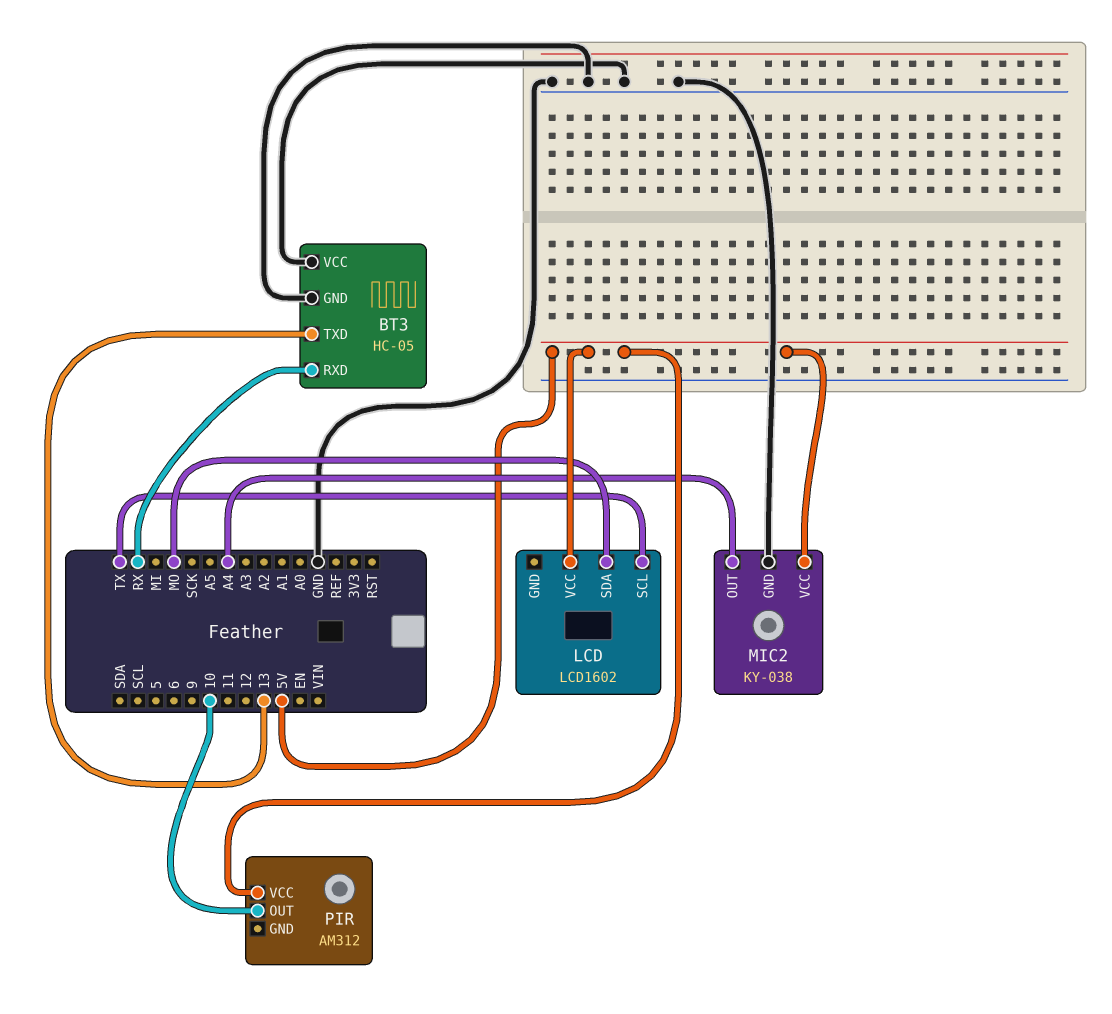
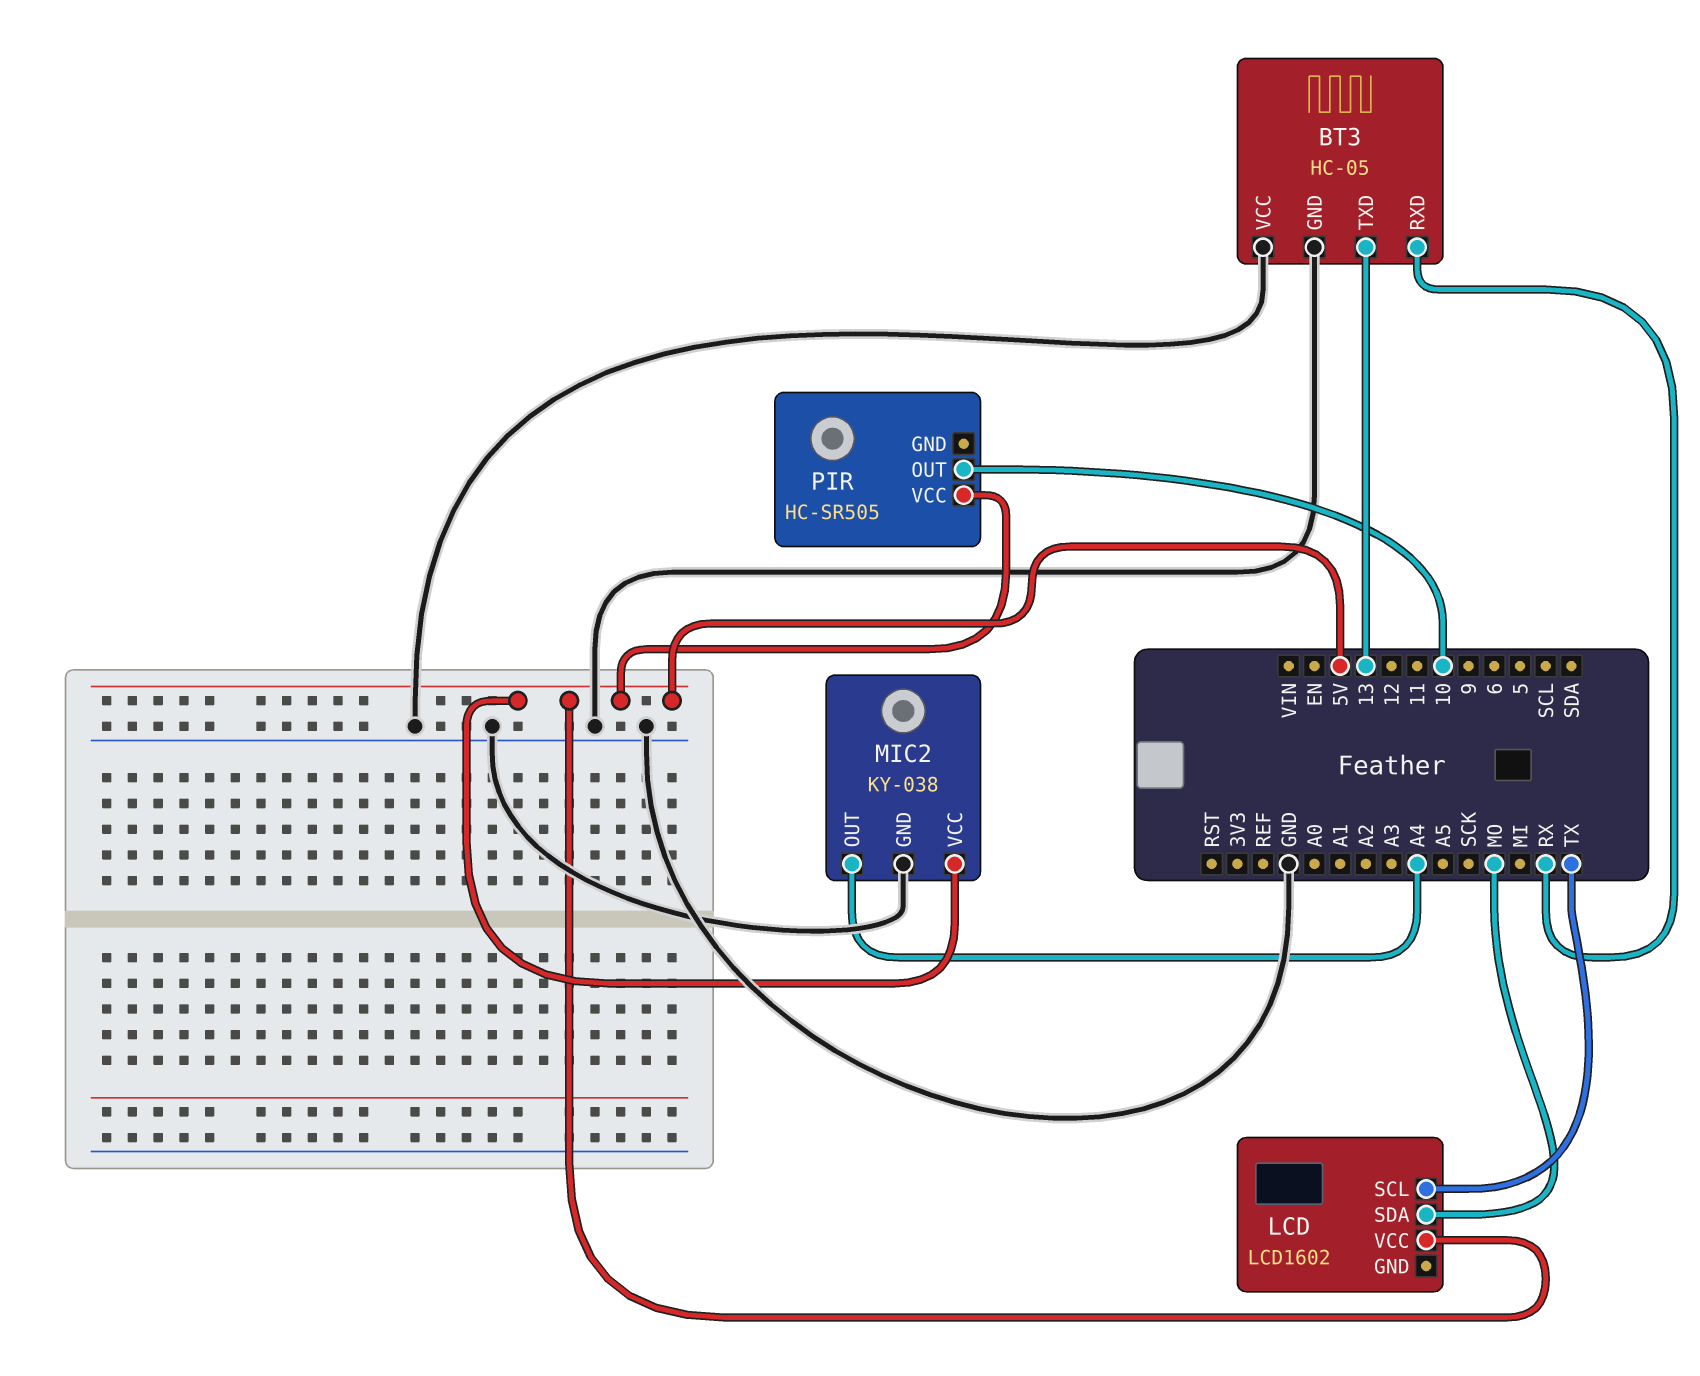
PIR: AM312 -> HC-SR505

